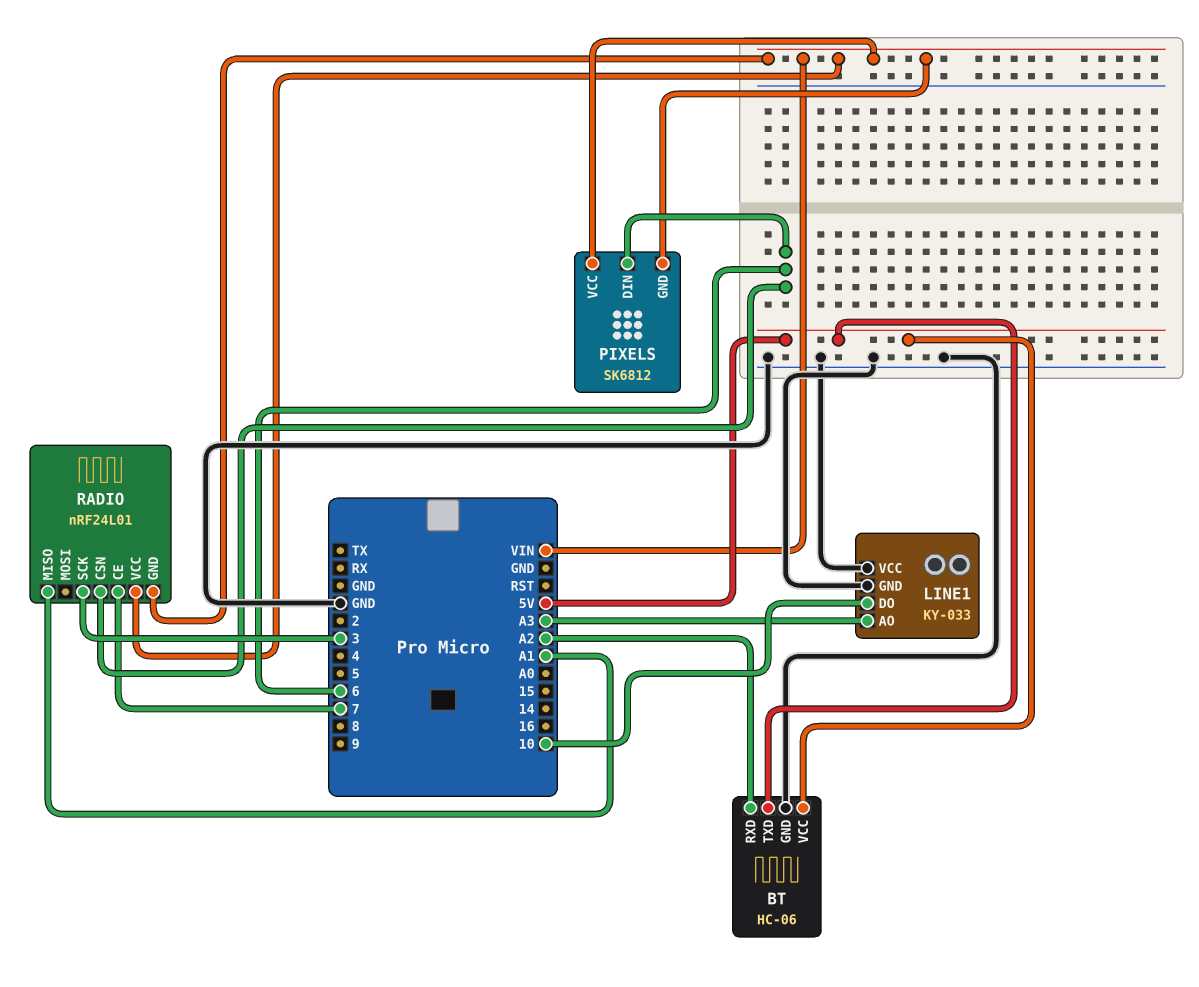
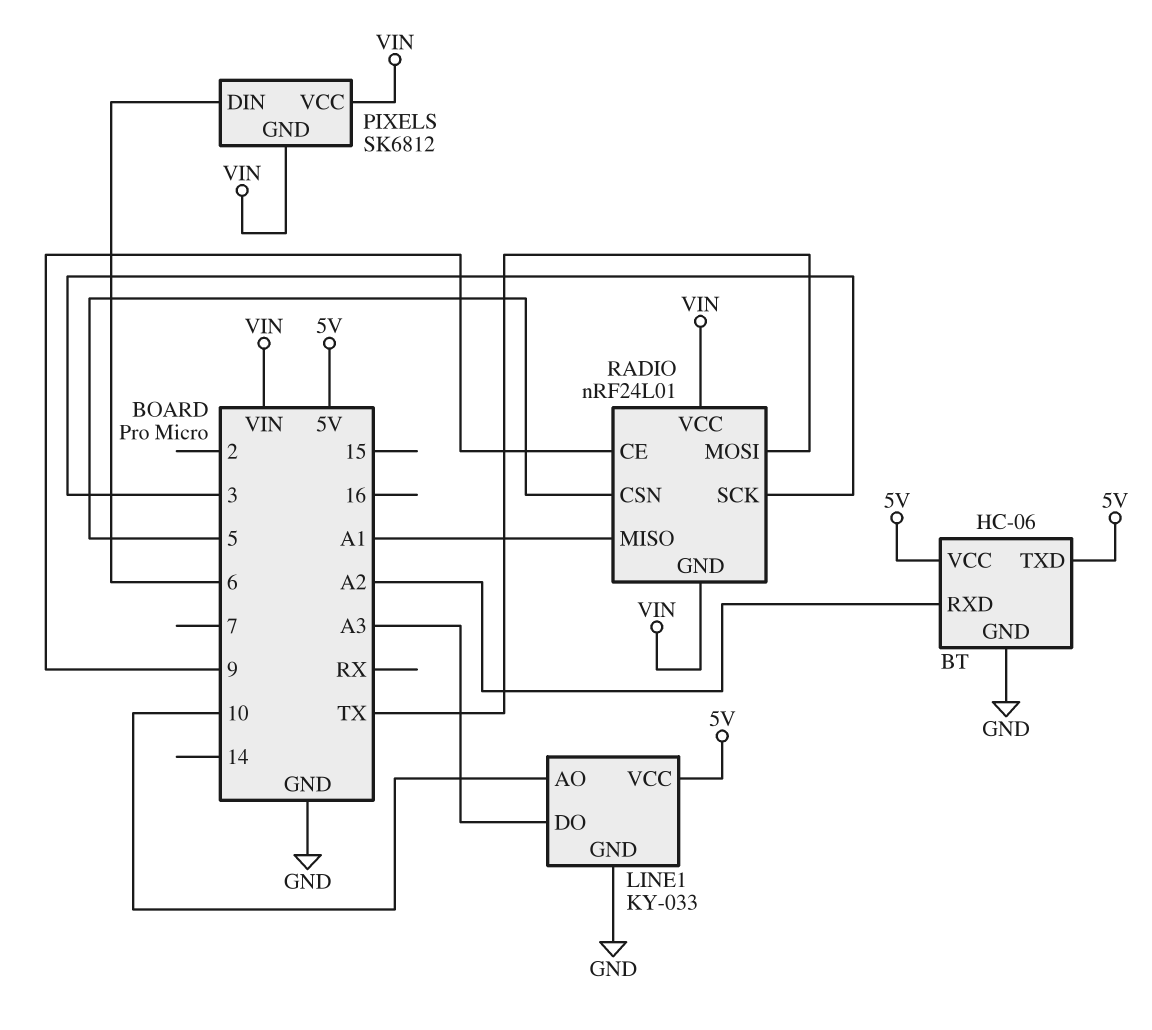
LINE1 pin AO: A3 -> 10
LINE1 pin DO: 10 -> A3
LINE1 pin VCC: GND -> 5V
RADIO pin CE: 7 -> 9
RADIO pin CSN: 6 -> 5
RADIO pin MOSI: none -> TX

